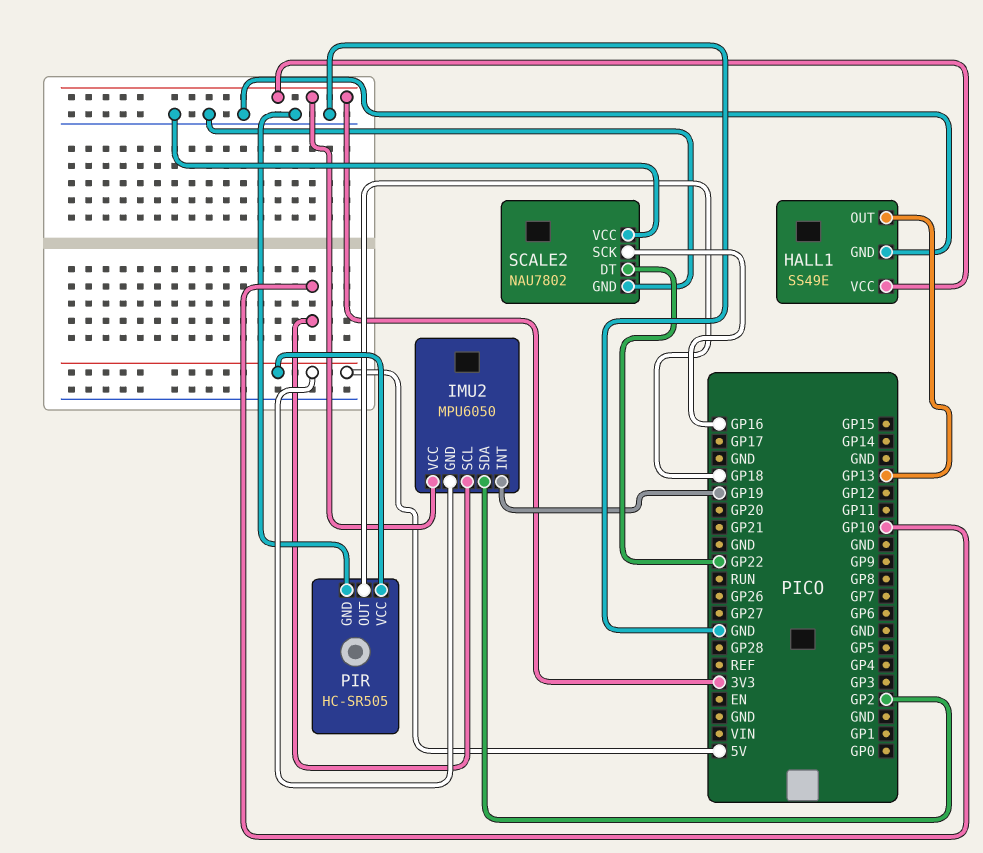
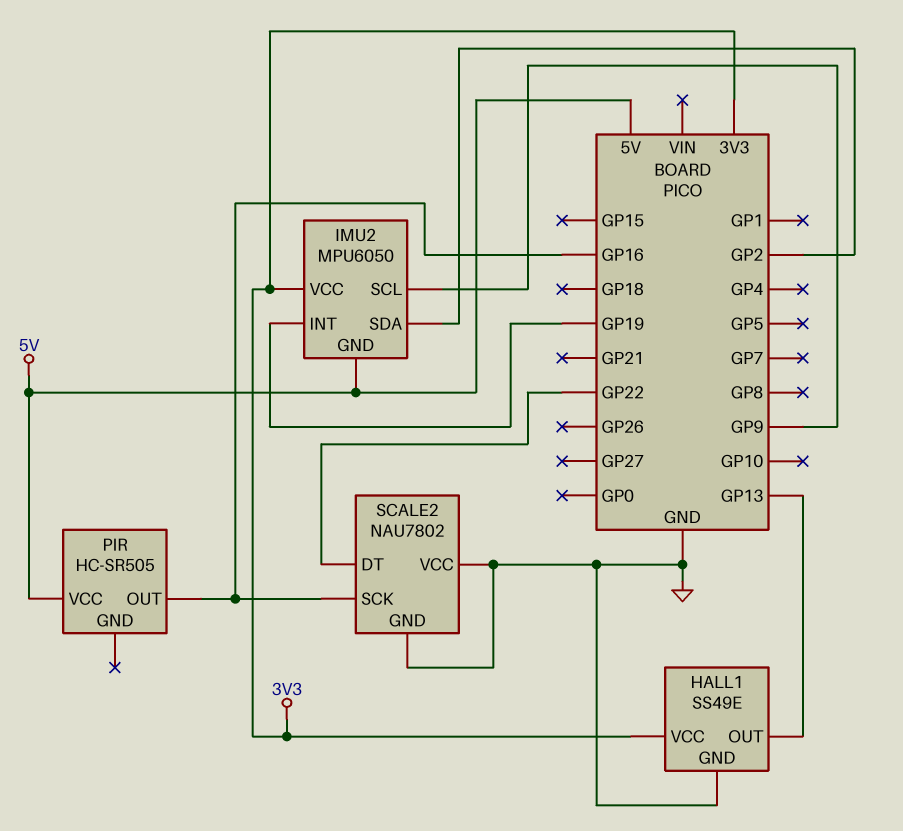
IMU2 pin SCL: GP10 -> GP9
PIR pin GND: GND -> none
PIR pin OUT: GP18 -> GP16

